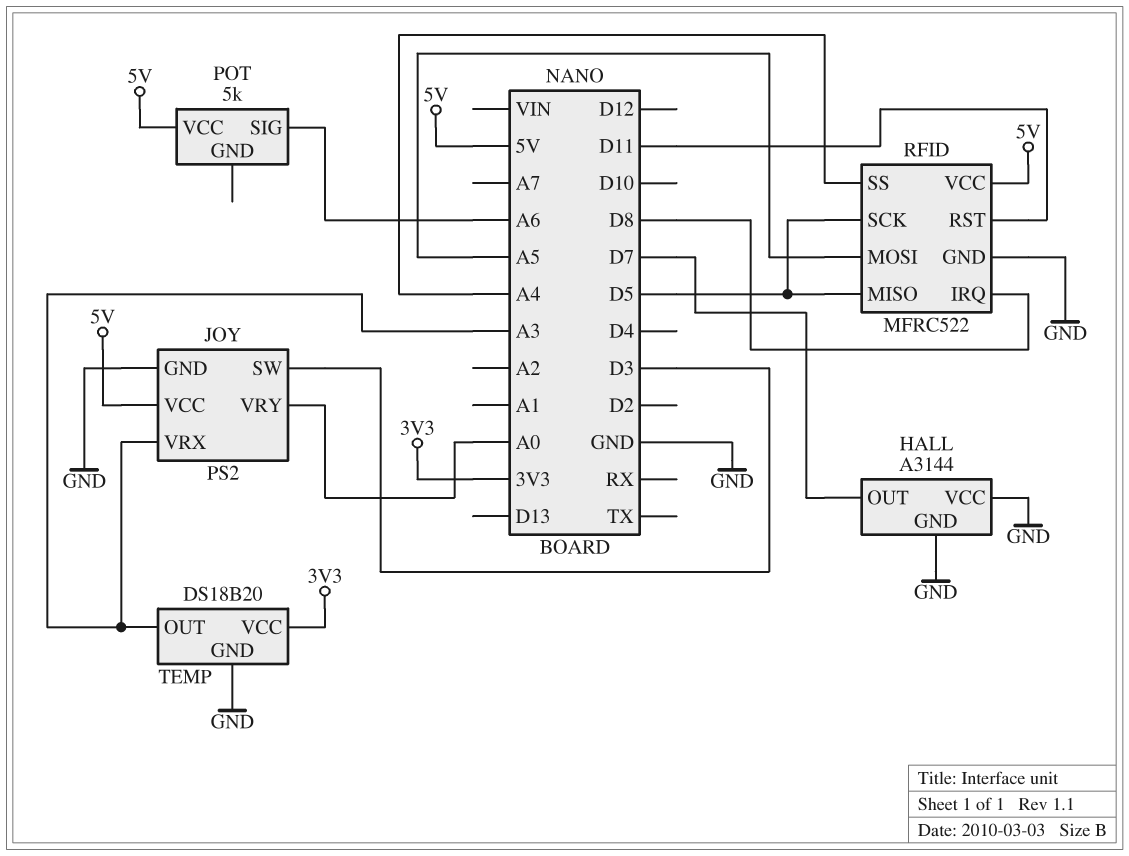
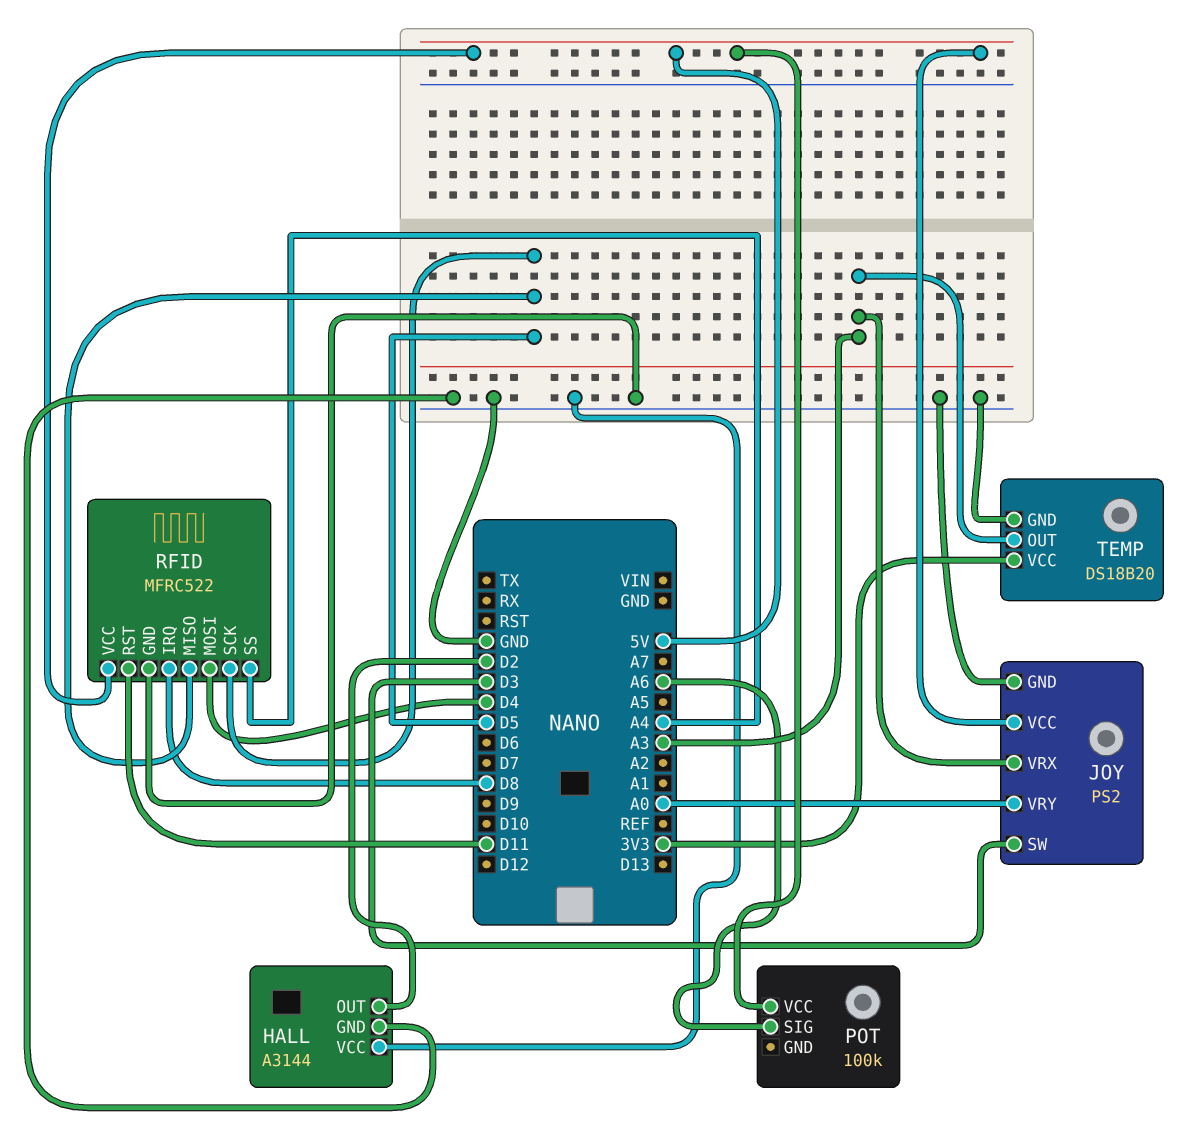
HALL pin OUT: D7 -> D2
POT: 5k -> 100k
RFID pin MOSI: A5 -> D4

